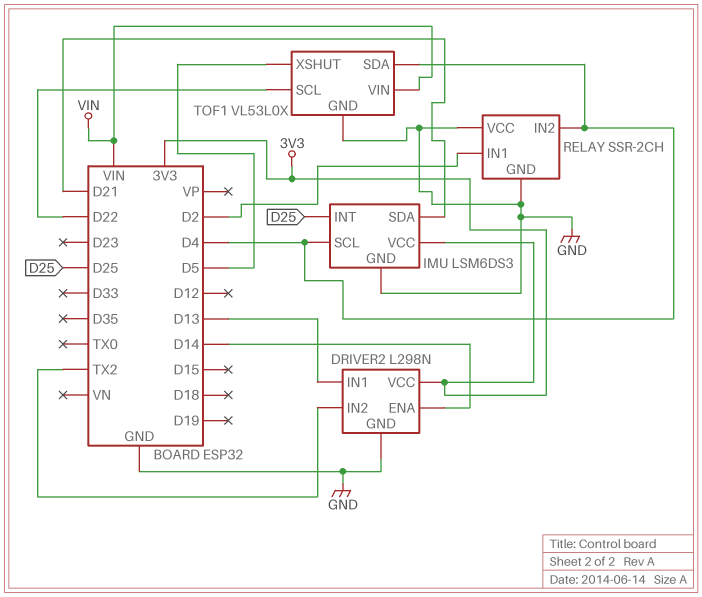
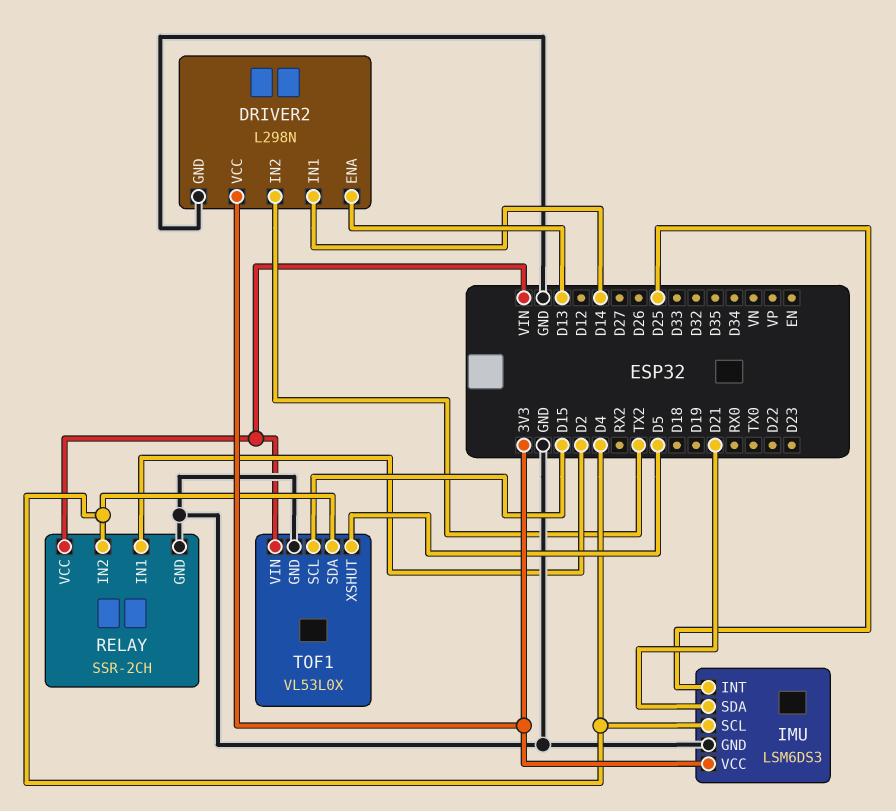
DRIVER2 pin ENA: D14 -> D13
DRIVER2 pin IN1: D13 -> D14
RELAY pin VCC: GND -> VIN
TOF1 pin SCL: D22 -> D15

